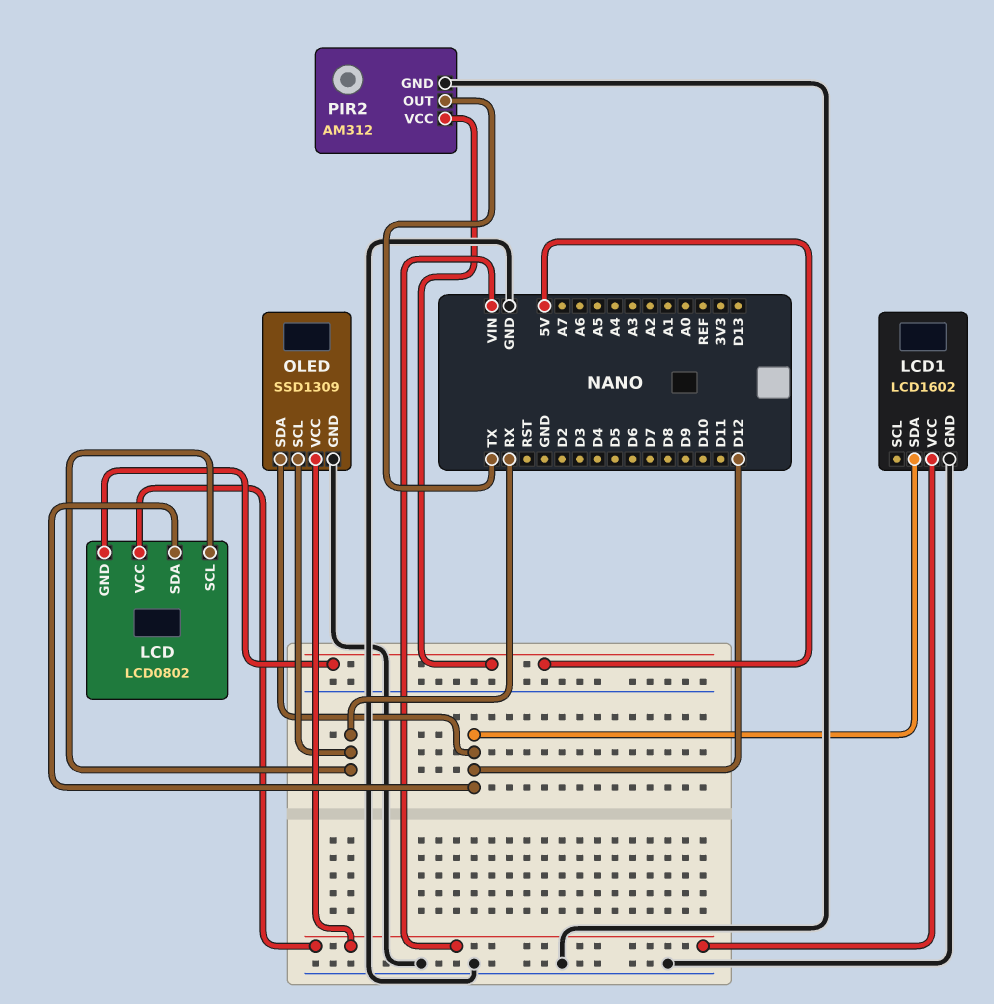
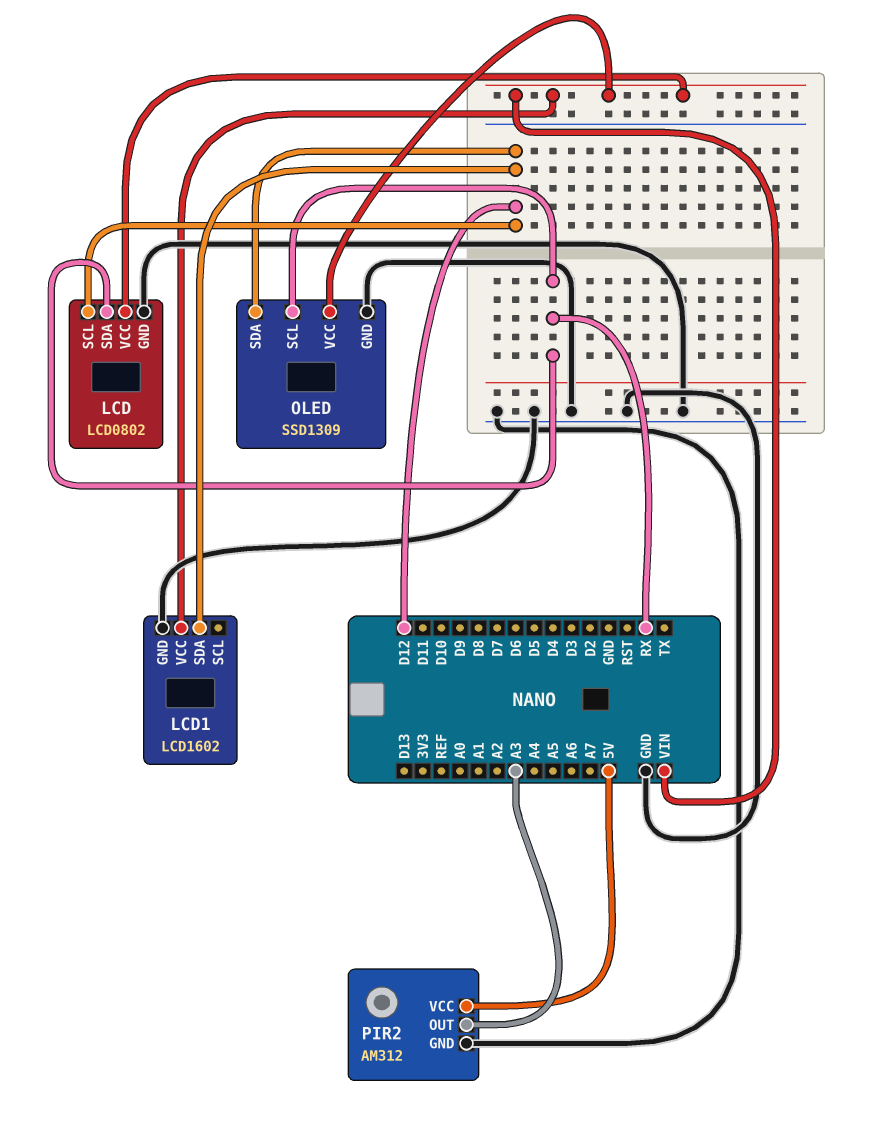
LCD pin GND: 5V -> GND
LCD pin SCL: RX -> D12
LCD pin SDA: D12 -> RX
PIR2 pin OUT: TX -> A3

